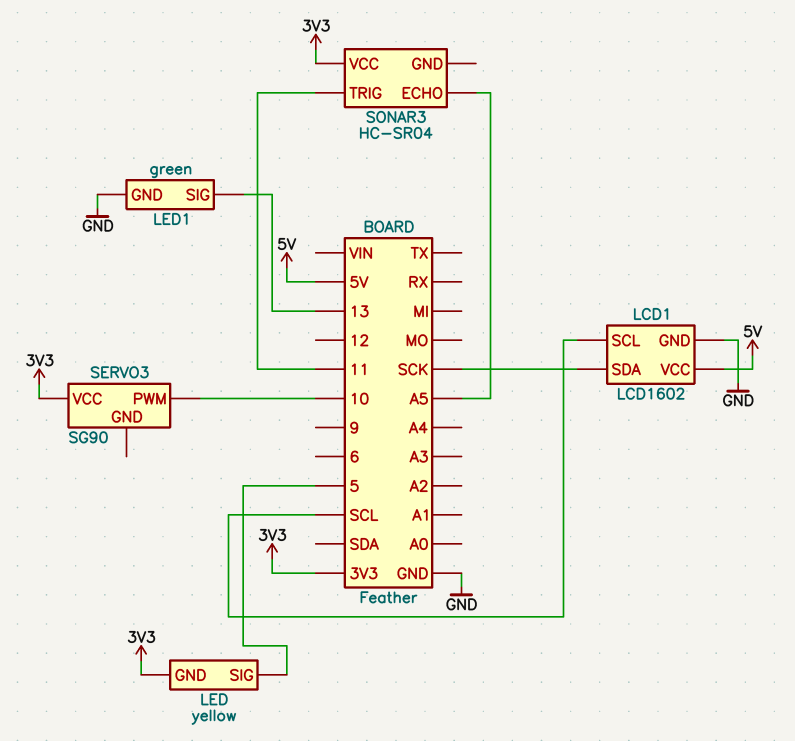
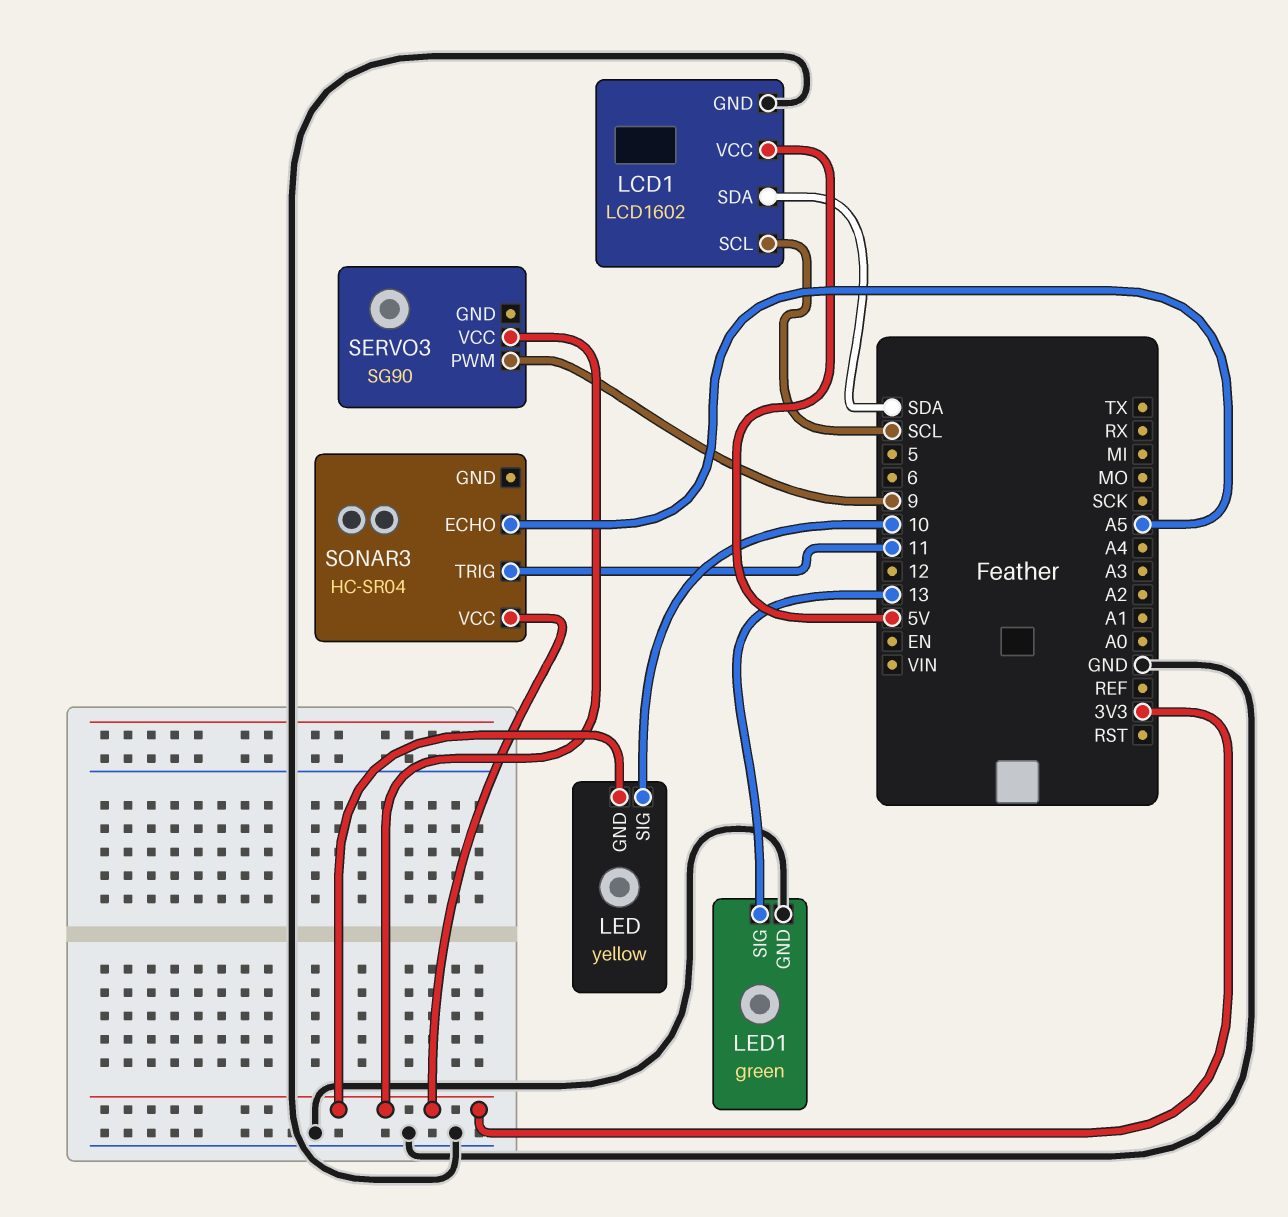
LCD1 pin SDA: SCK -> SDA
LED pin SIG: 5 -> 10
SERVO3 pin PWM: 10 -> 9

